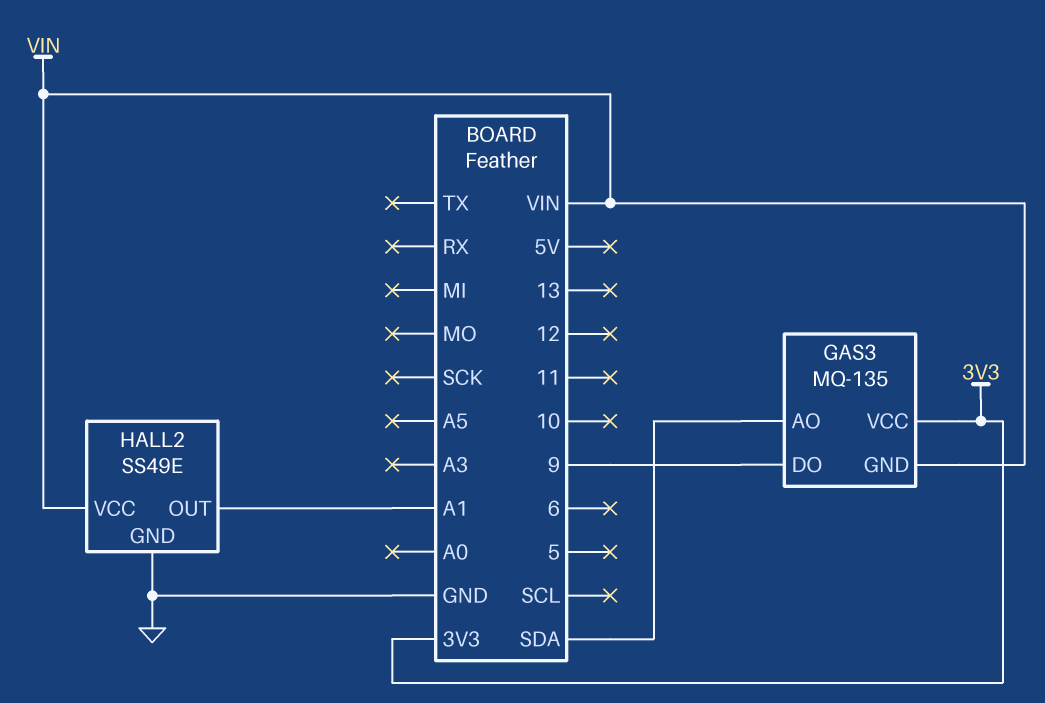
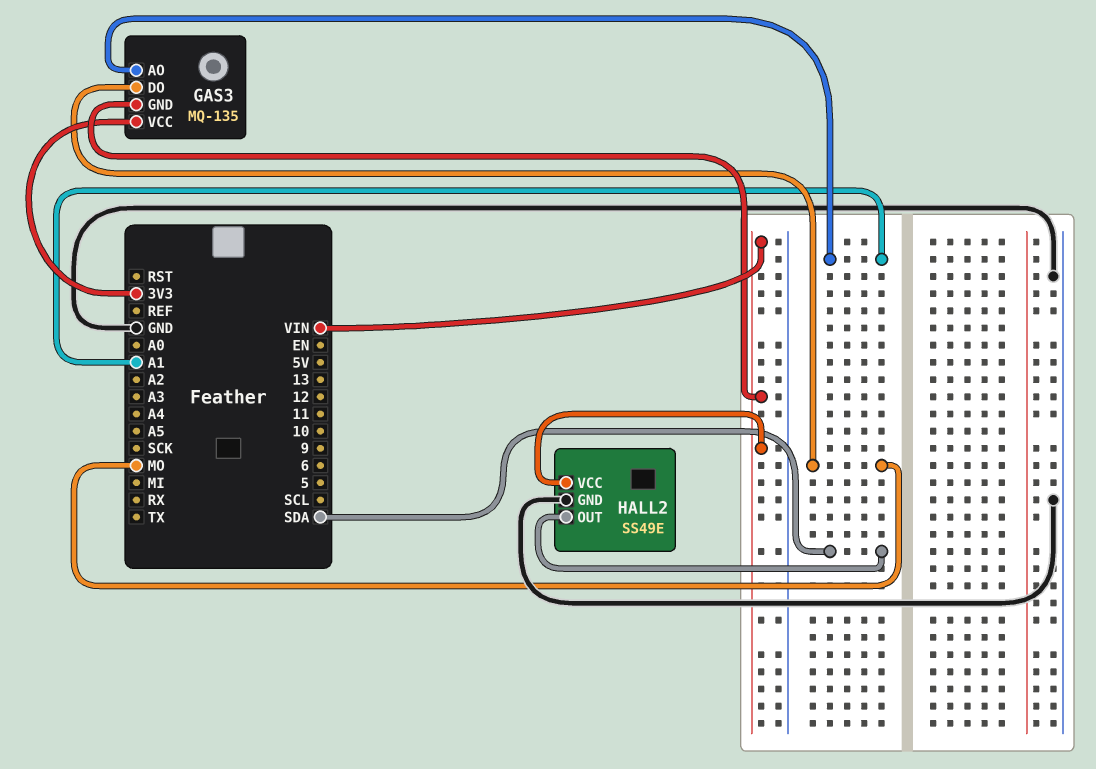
GAS3 pin AO: SDA -> A1
GAS3 pin DO: 9 -> MO
HALL2 pin OUT: A1 -> SDA

